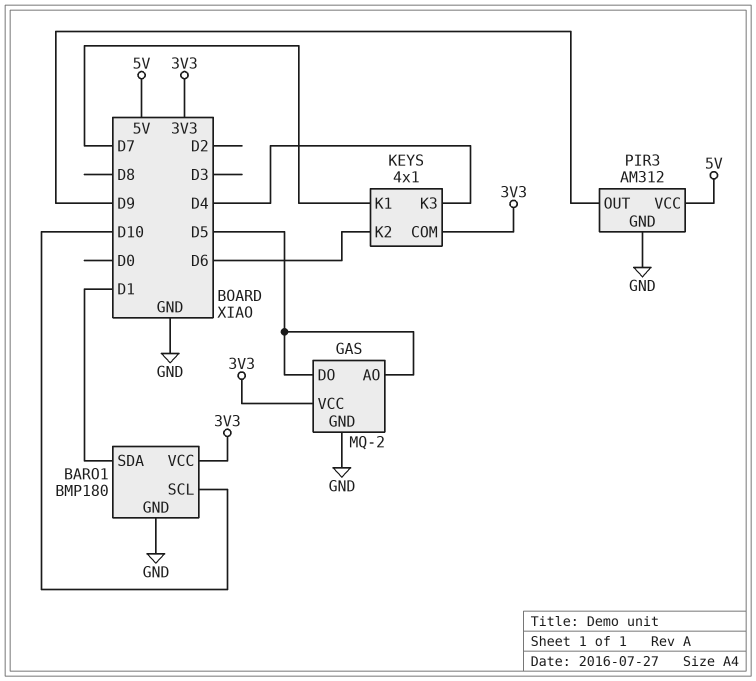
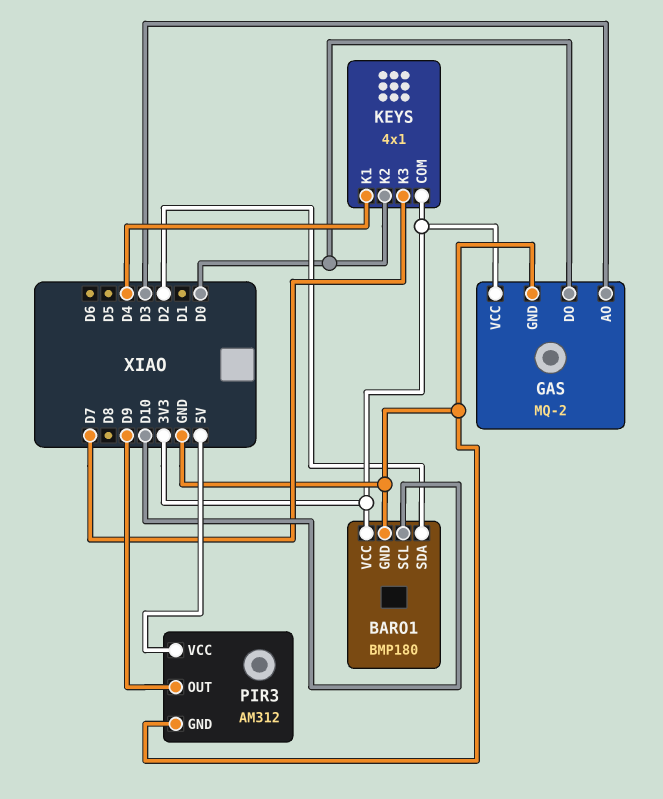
BARO1 pin SDA: D1 -> D2
GAS pin AO: D5 -> D3
GAS pin DO: D5 -> D0
KEYS pin K1: D7 -> D4
KEYS pin K2: D6 -> D0
KEYS pin K3: D4 -> D7

